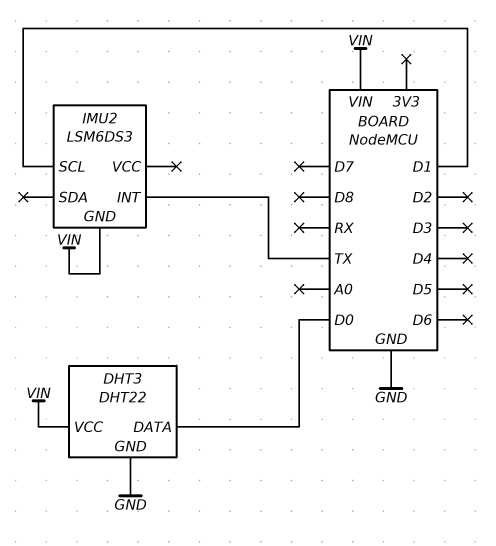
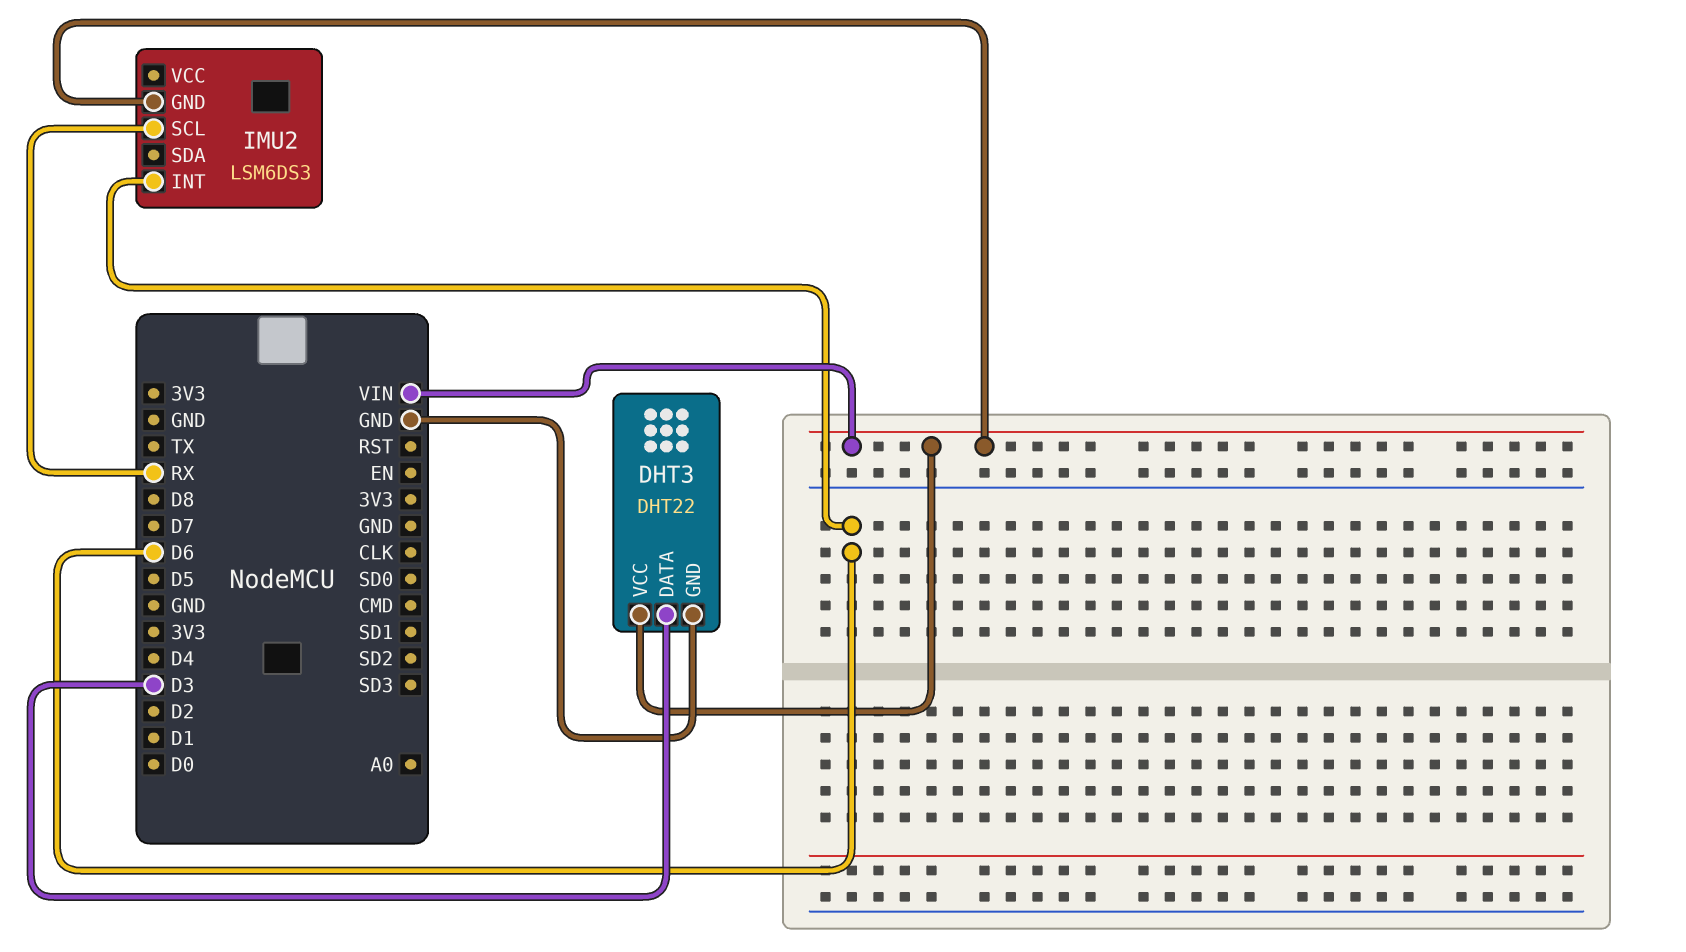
DHT3 pin DATA: D0 -> D3
IMU2 pin INT: TX -> D6
IMU2 pin SCL: D1 -> RX

